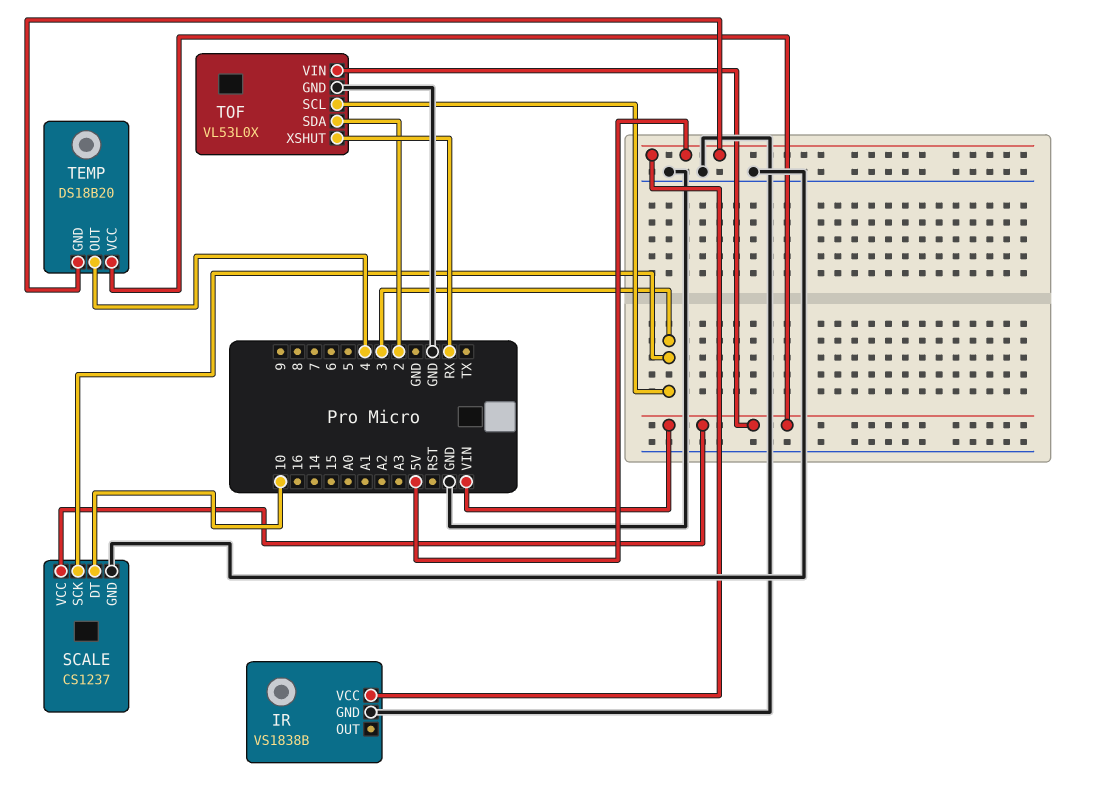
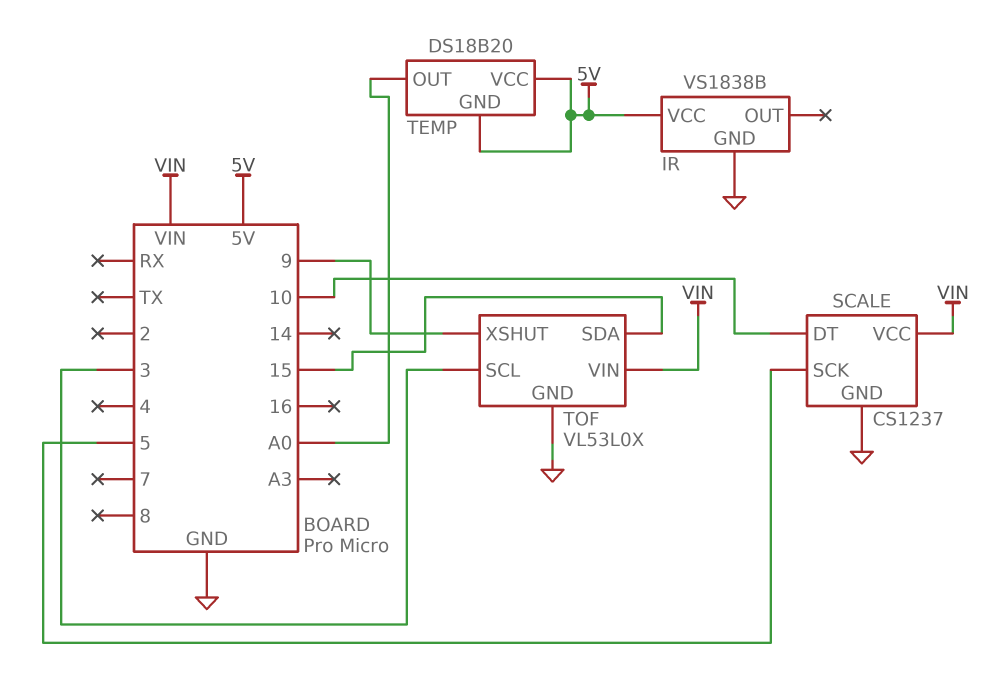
SCALE pin SCK: 3 -> 5
TEMP pin OUT: 4 -> A0
TEMP pin VCC: VIN -> 5V
TOF pin SDA: 2 -> 15
TOF pin XSHUT: RX -> 9

